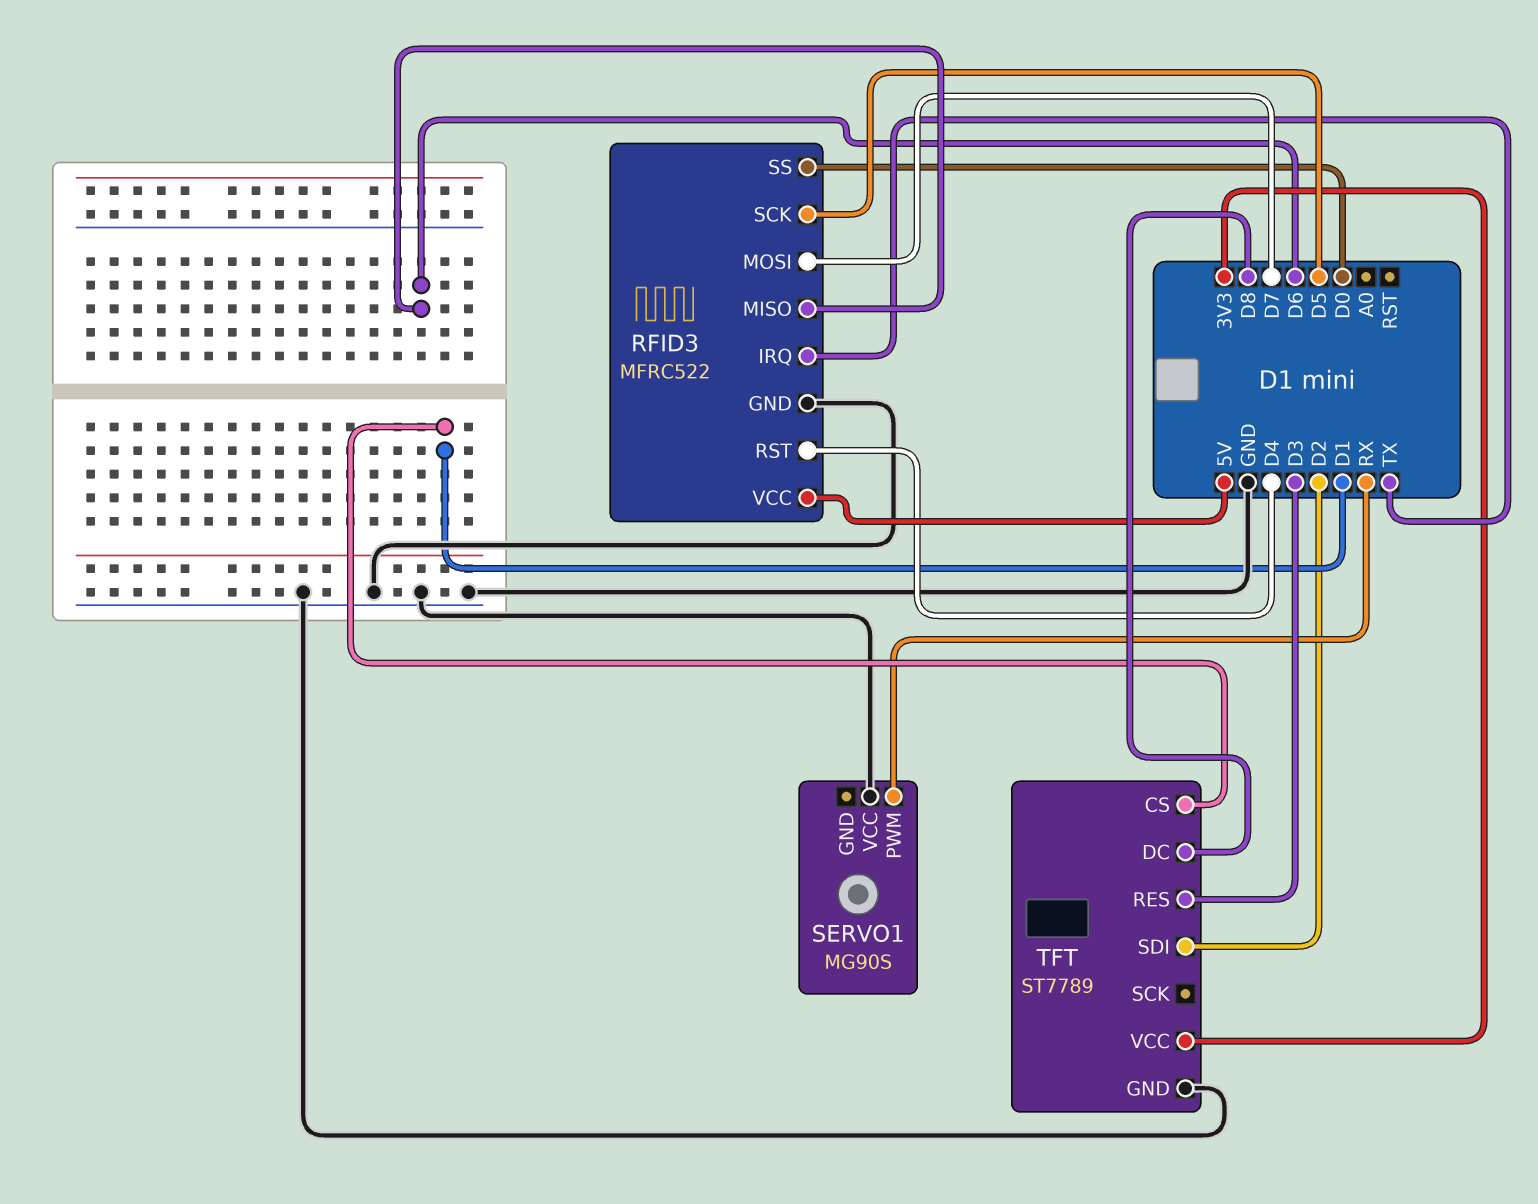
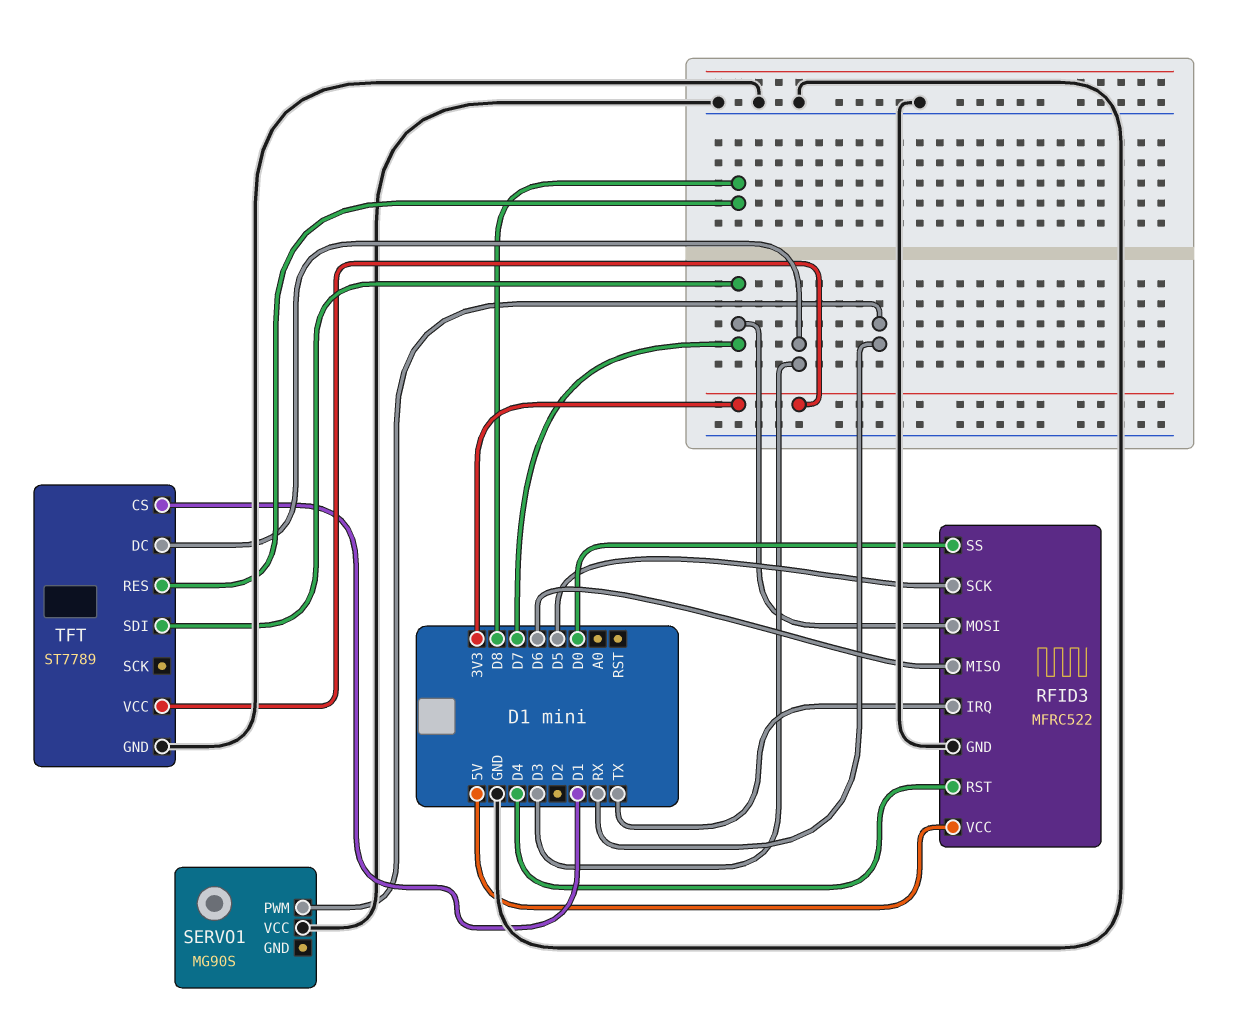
TFT pin DC: D8 -> D3
TFT pin RES: D3 -> D8
TFT pin SDI: D2 -> D7

